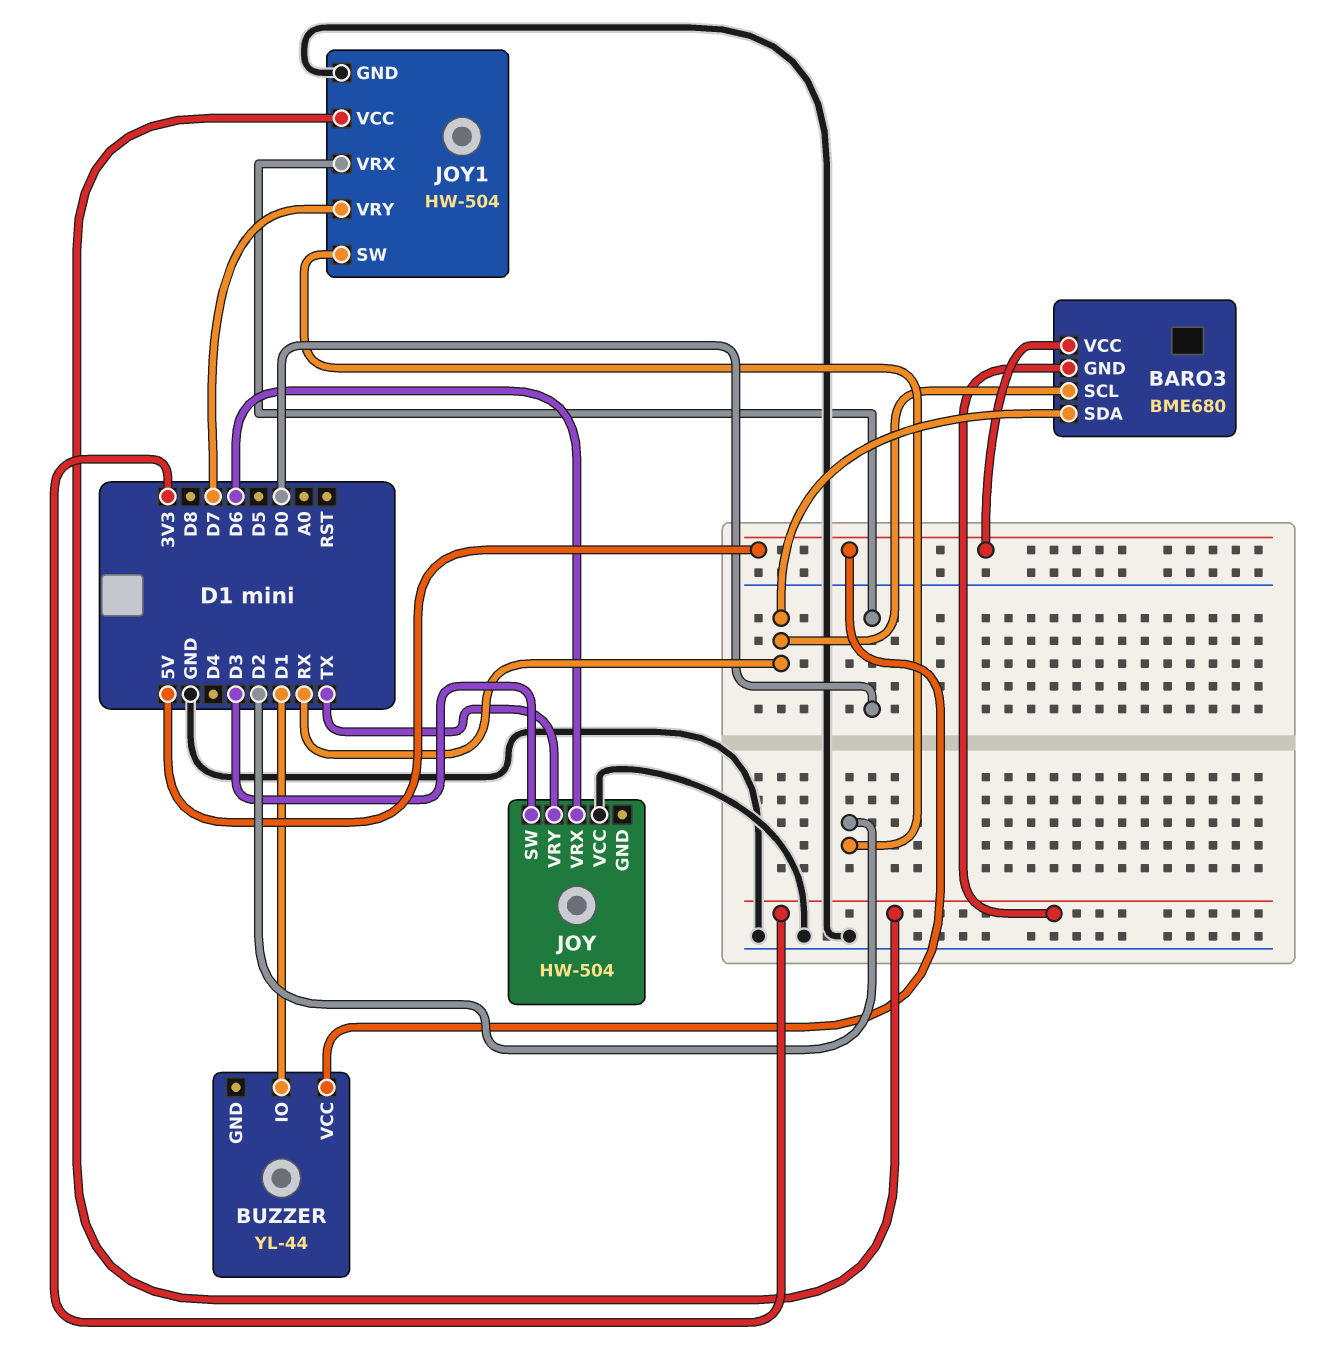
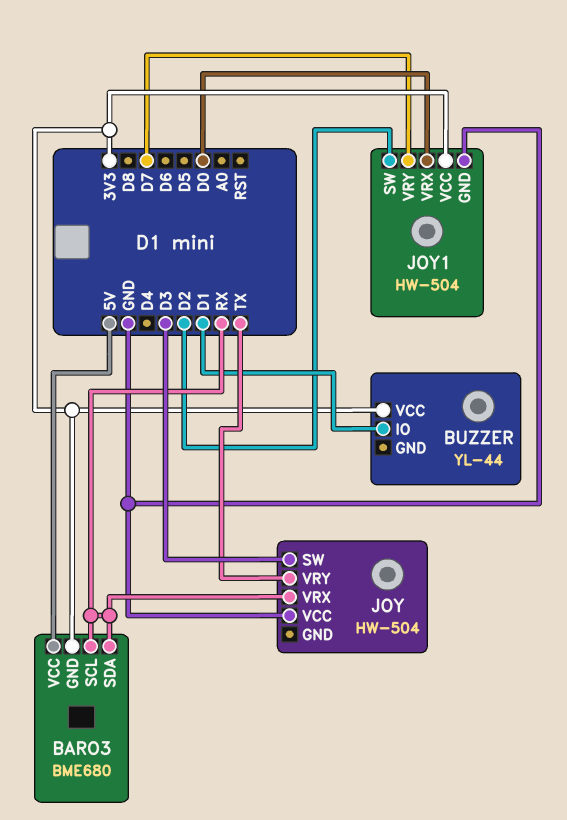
BUZZER pin VCC: 5V -> 3V3
JOY pin VRX: D6 -> RX

